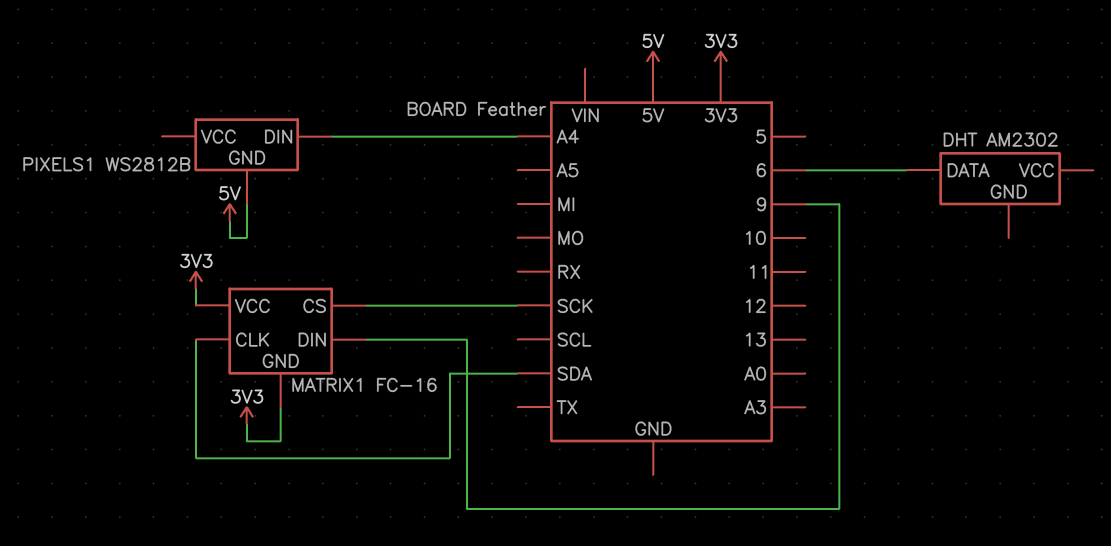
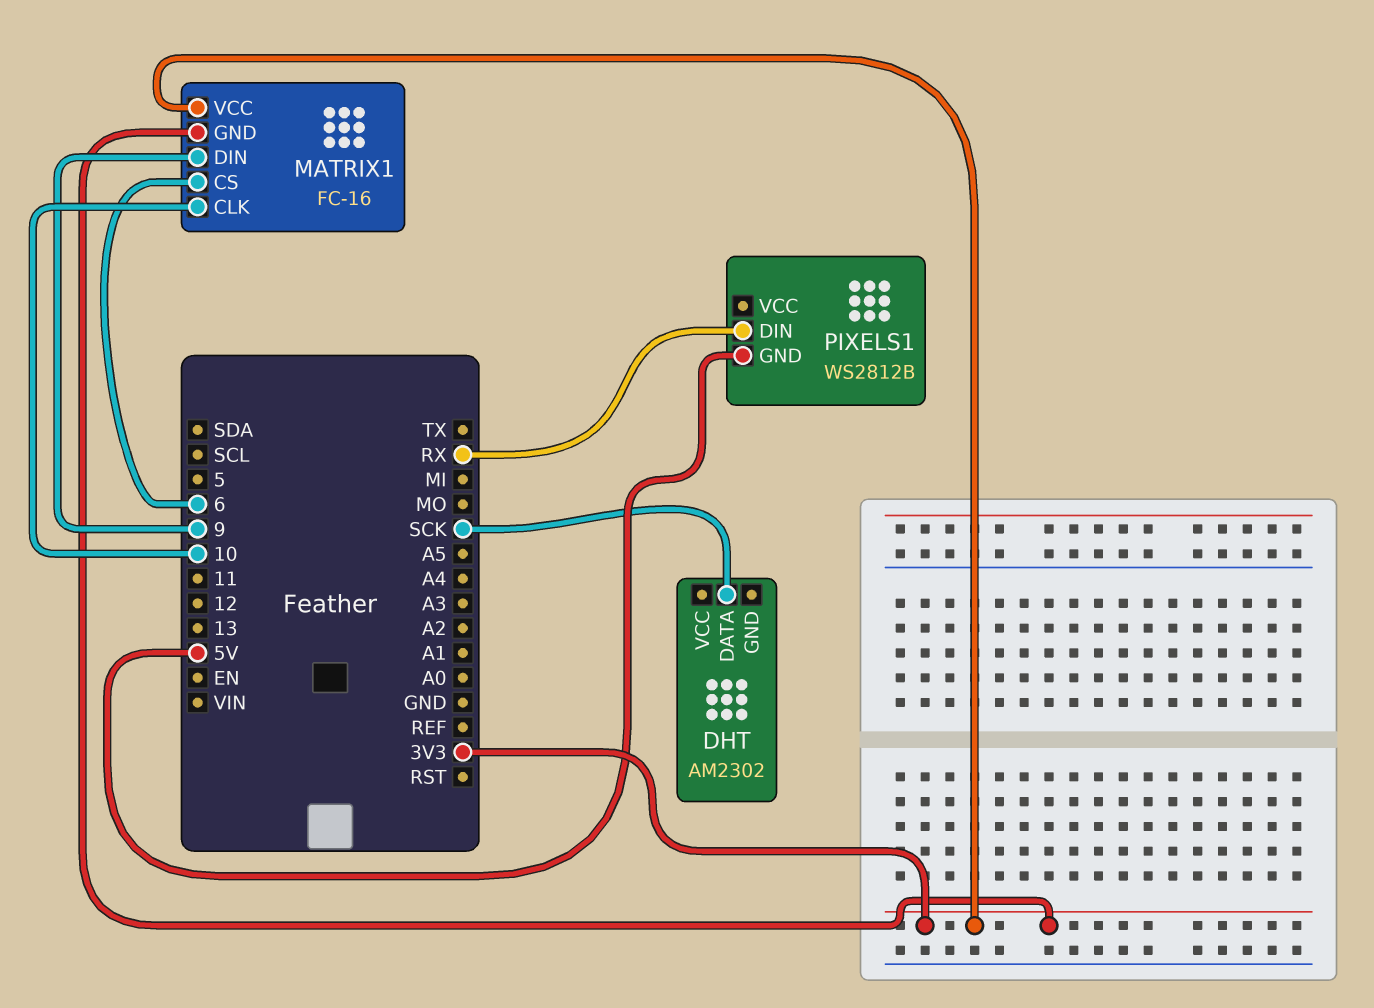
DHT pin DATA: 6 -> SCK
MATRIX1 pin CLK: SDA -> 10
MATRIX1 pin CS: SCK -> 6
PIXELS1 pin DIN: A4 -> RX

